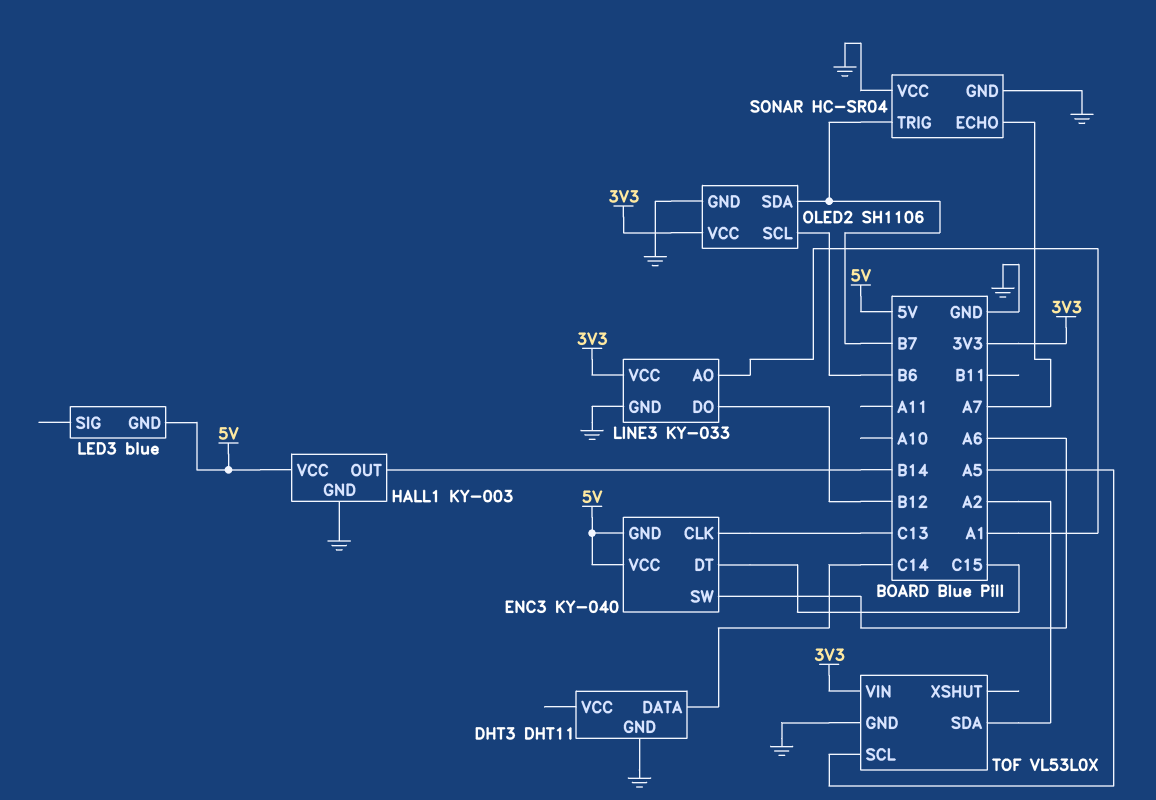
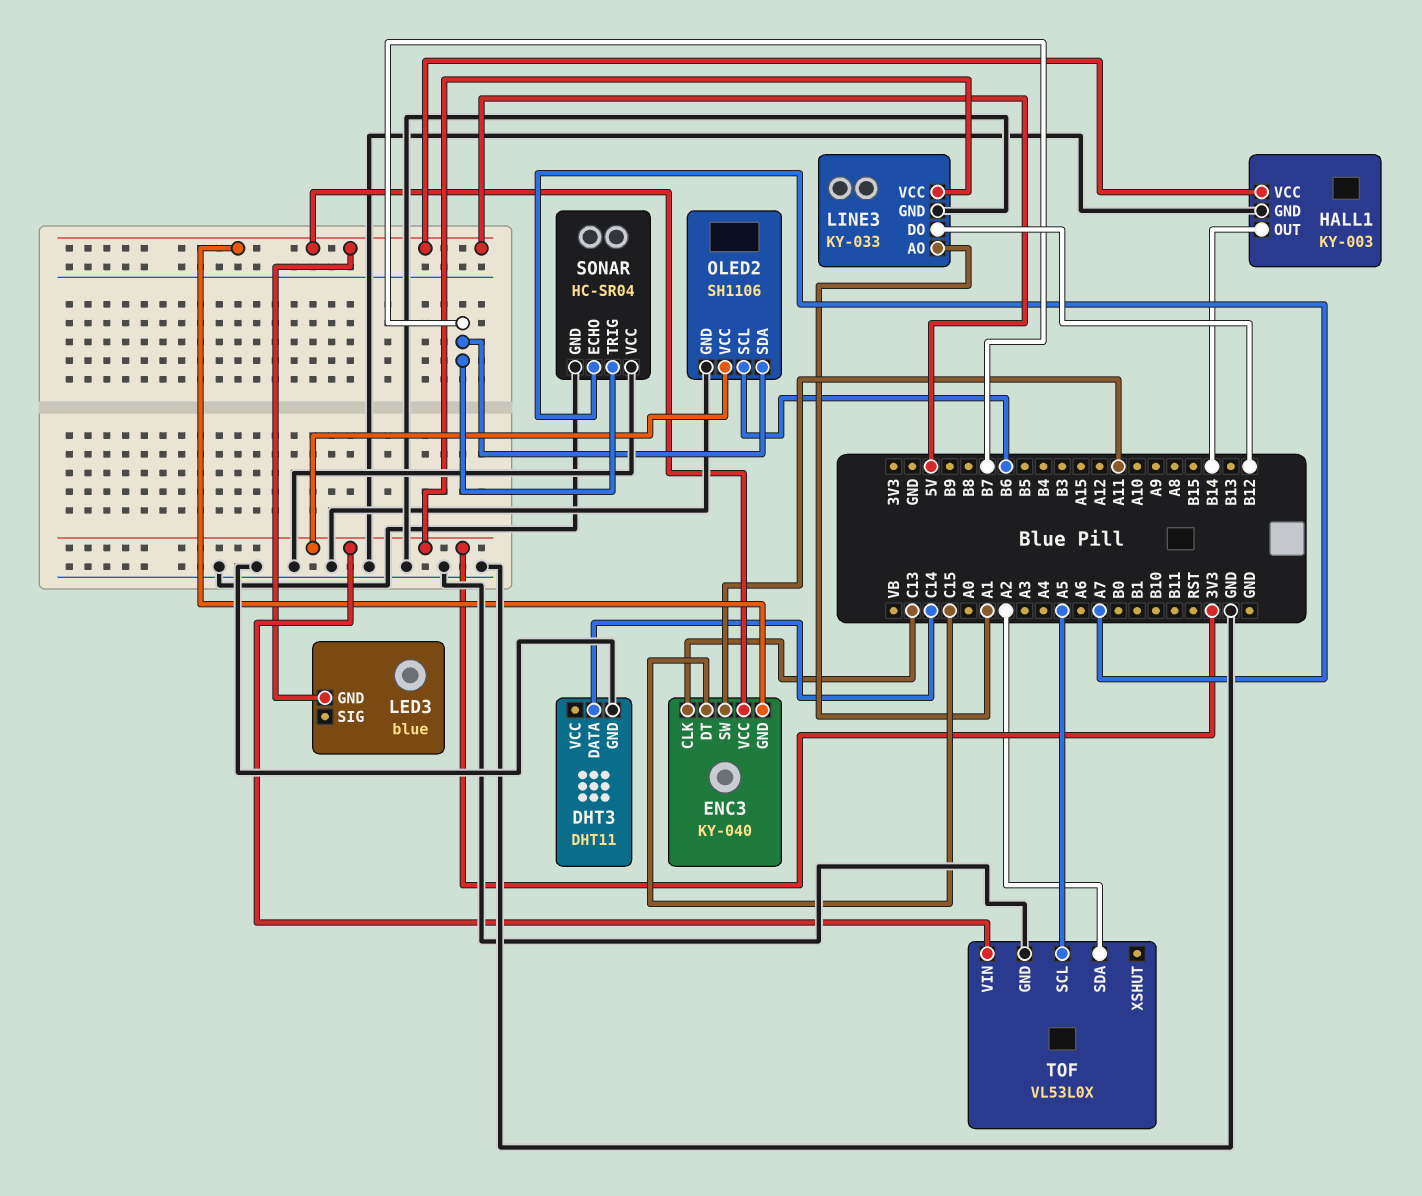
ENC3 pin SW: A6 -> A11

